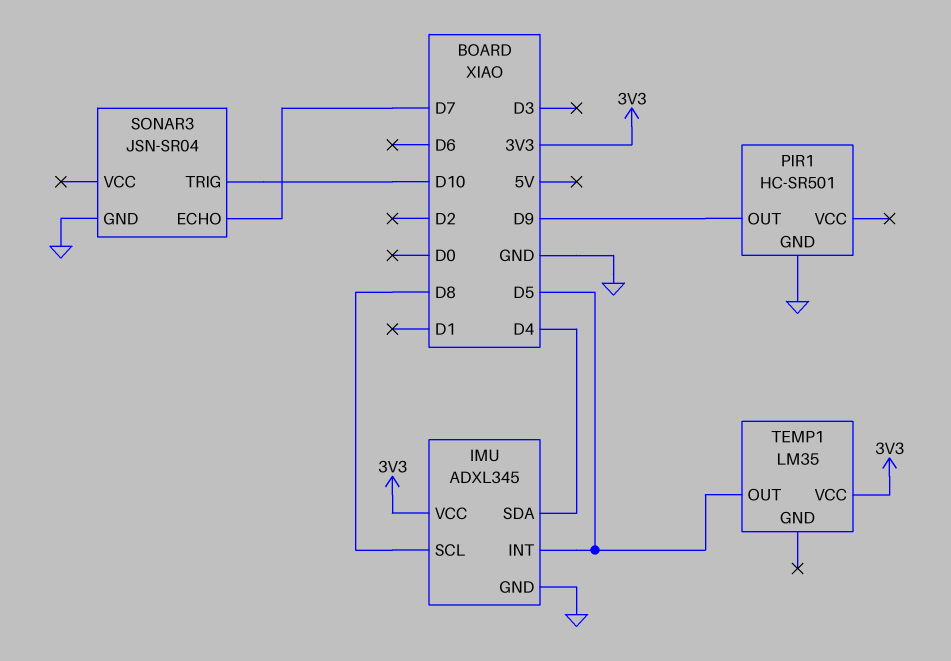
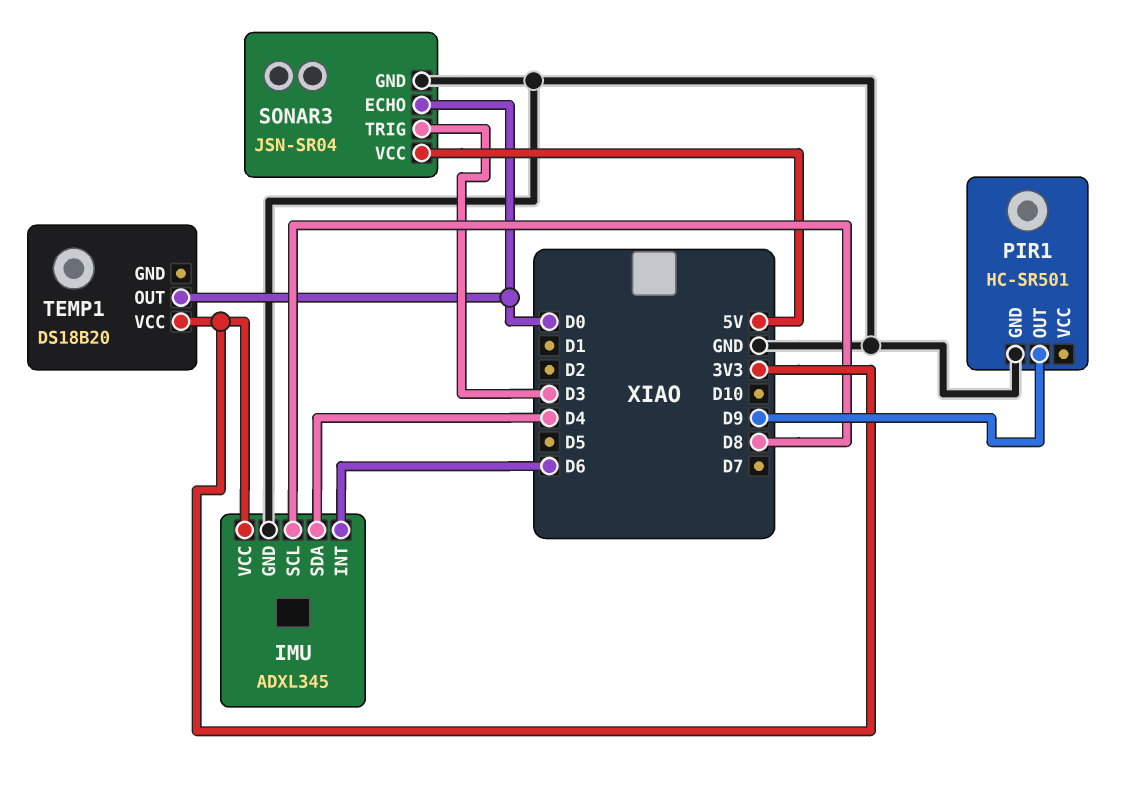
IMU pin INT: D5 -> D6
SONAR3 pin ECHO: D7 -> D0
SONAR3 pin TRIG: D10 -> D3
SONAR3 pin VCC: none -> 5V
TEMP1: LM35 -> DS18B20
TEMP1 pin OUT: D5 -> D0

